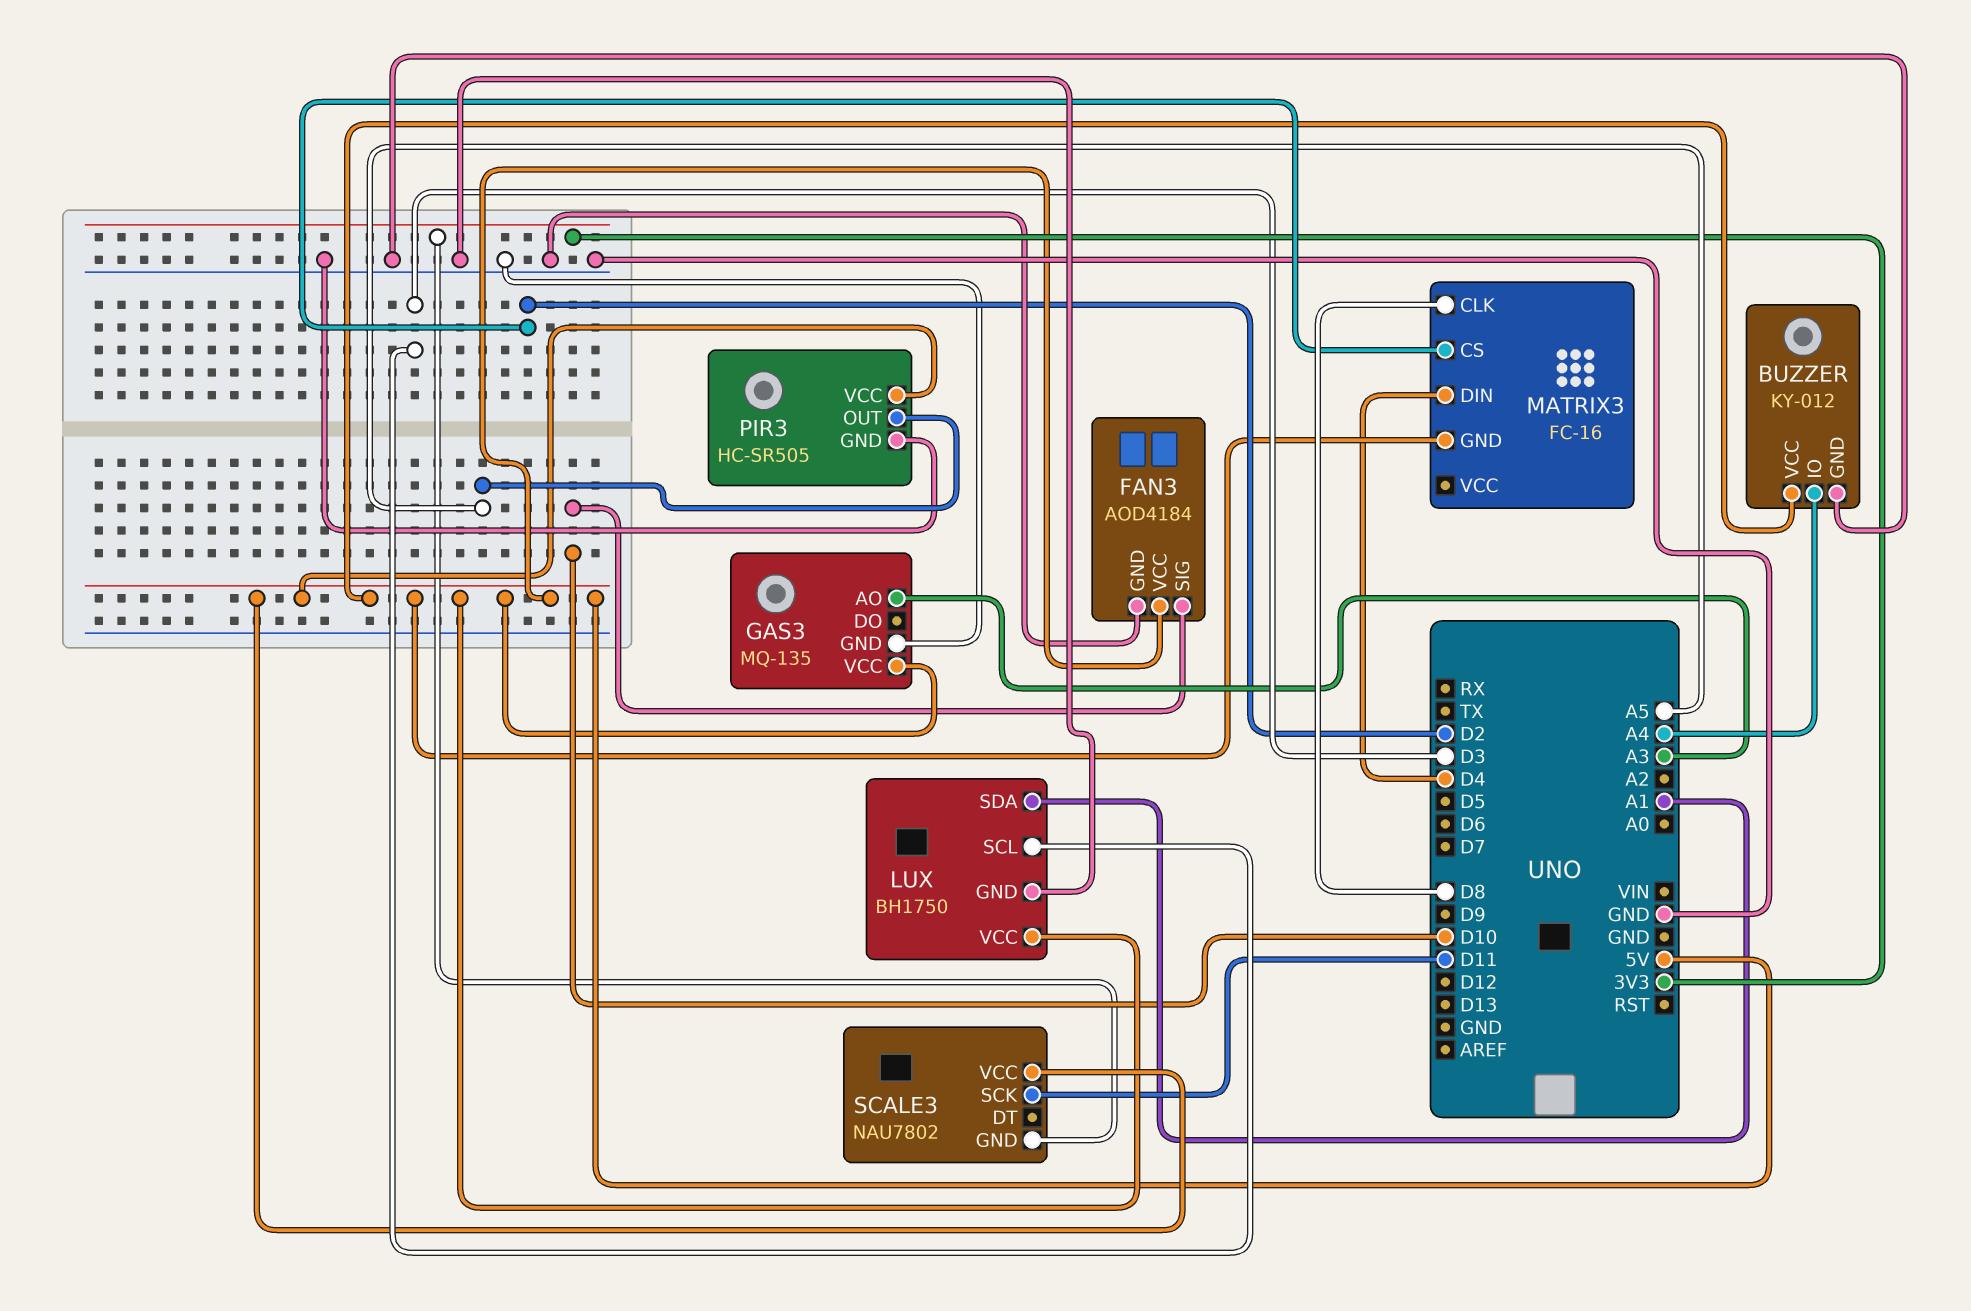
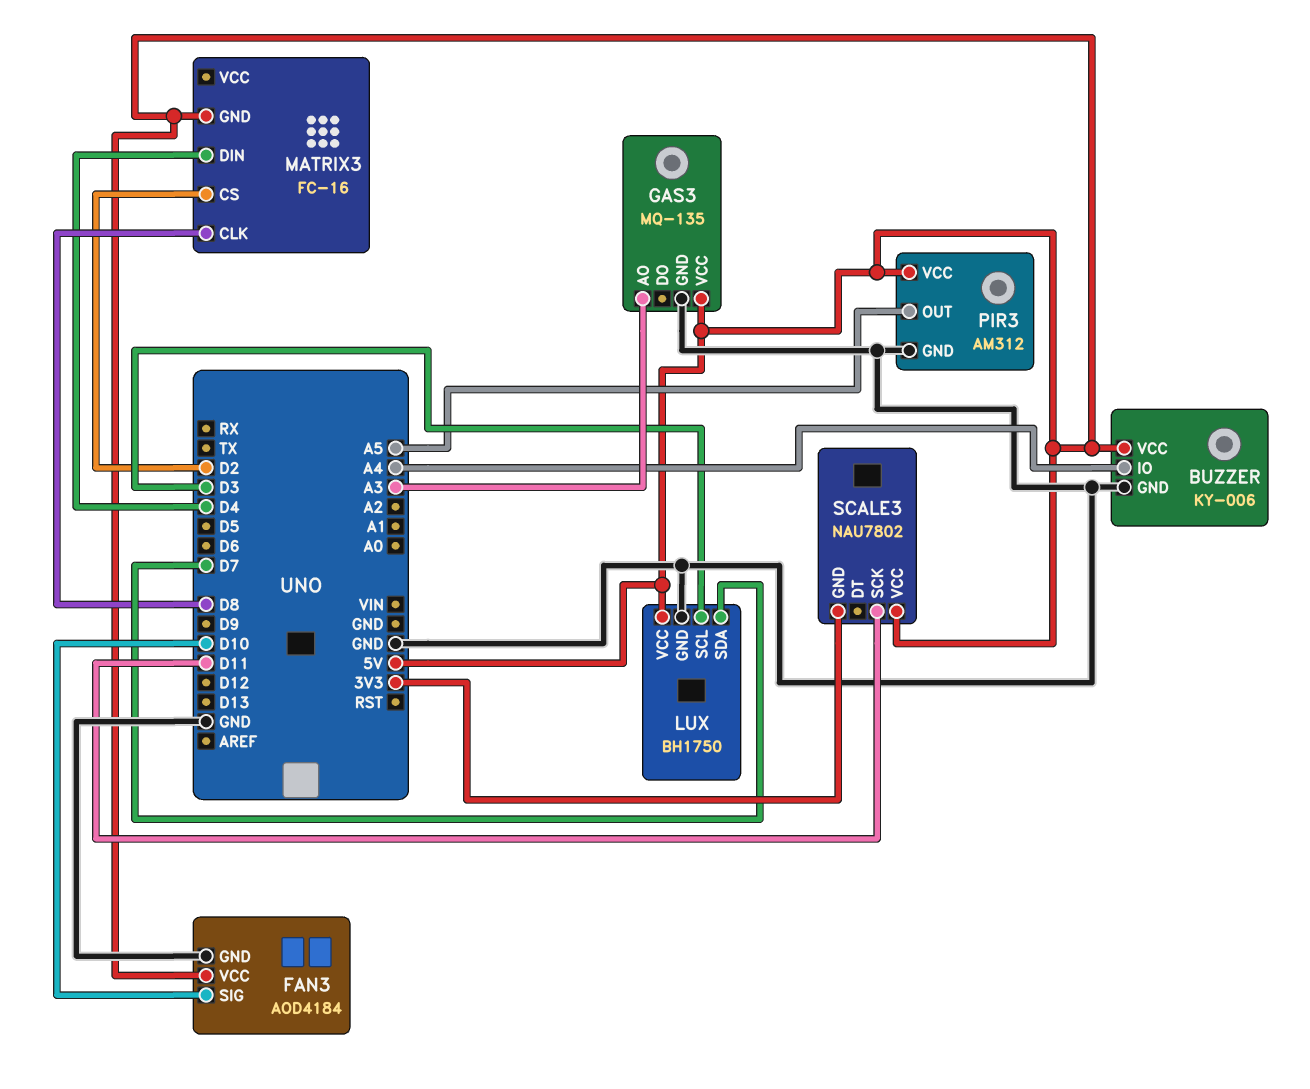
BUZZER: KY-012 -> KY-006
LUX pin SDA: A1 -> D7
PIR3: HC-SR505 -> AM312

